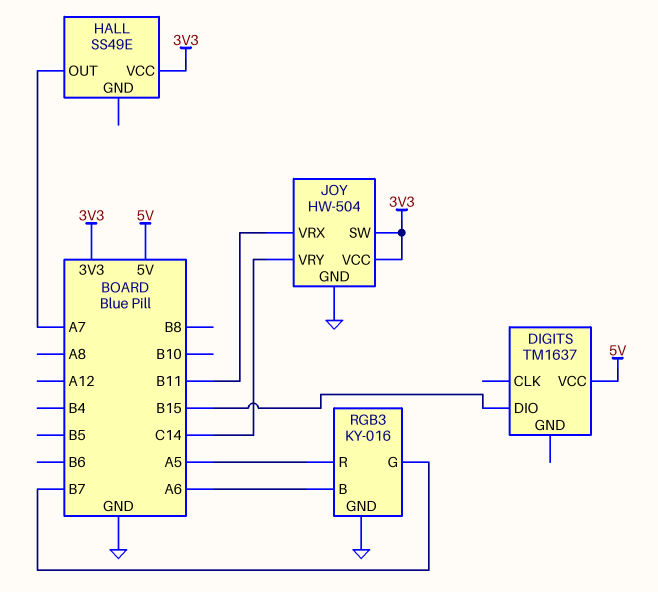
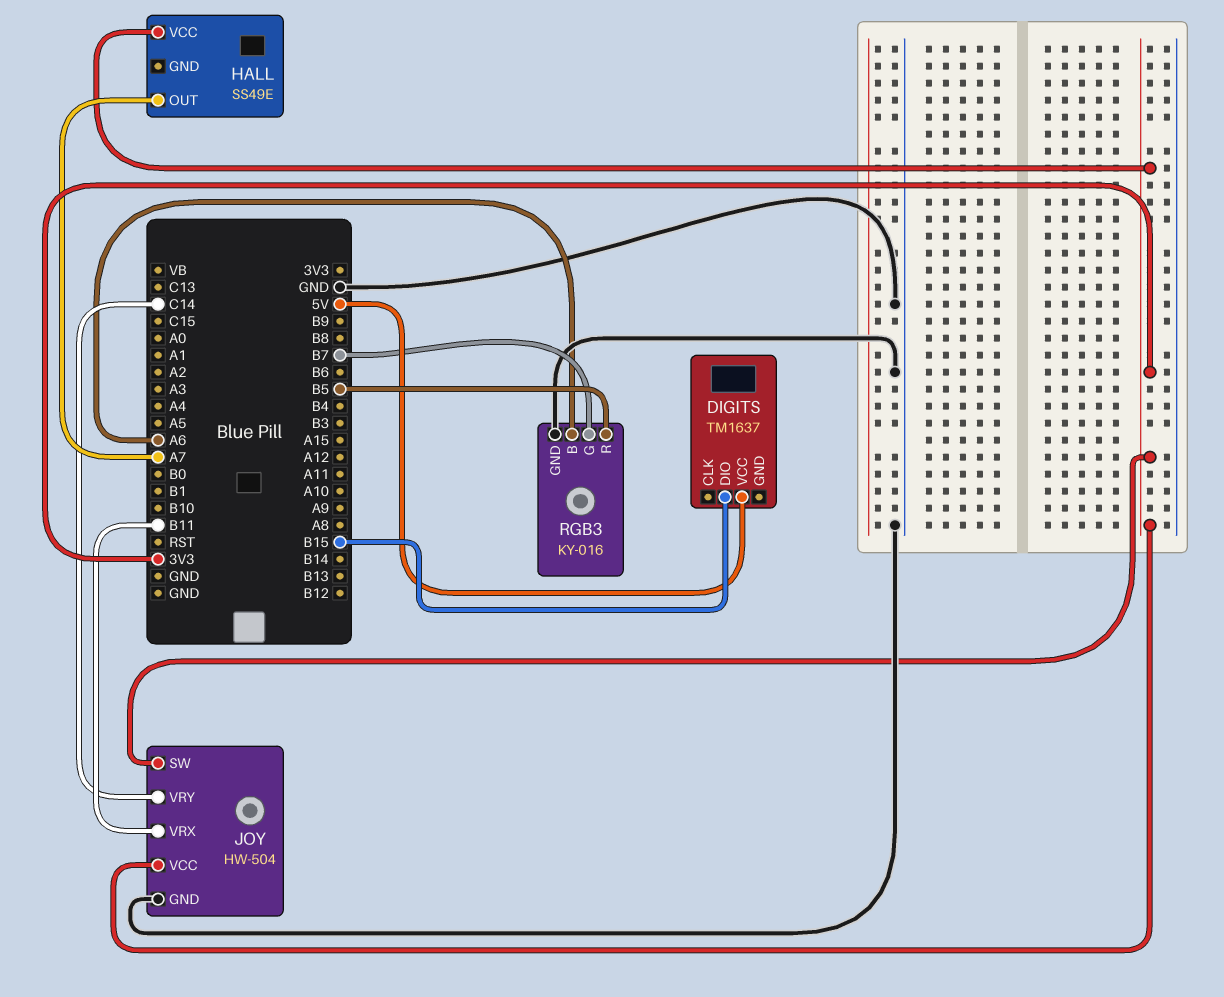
RGB3 pin R: A5 -> B5

